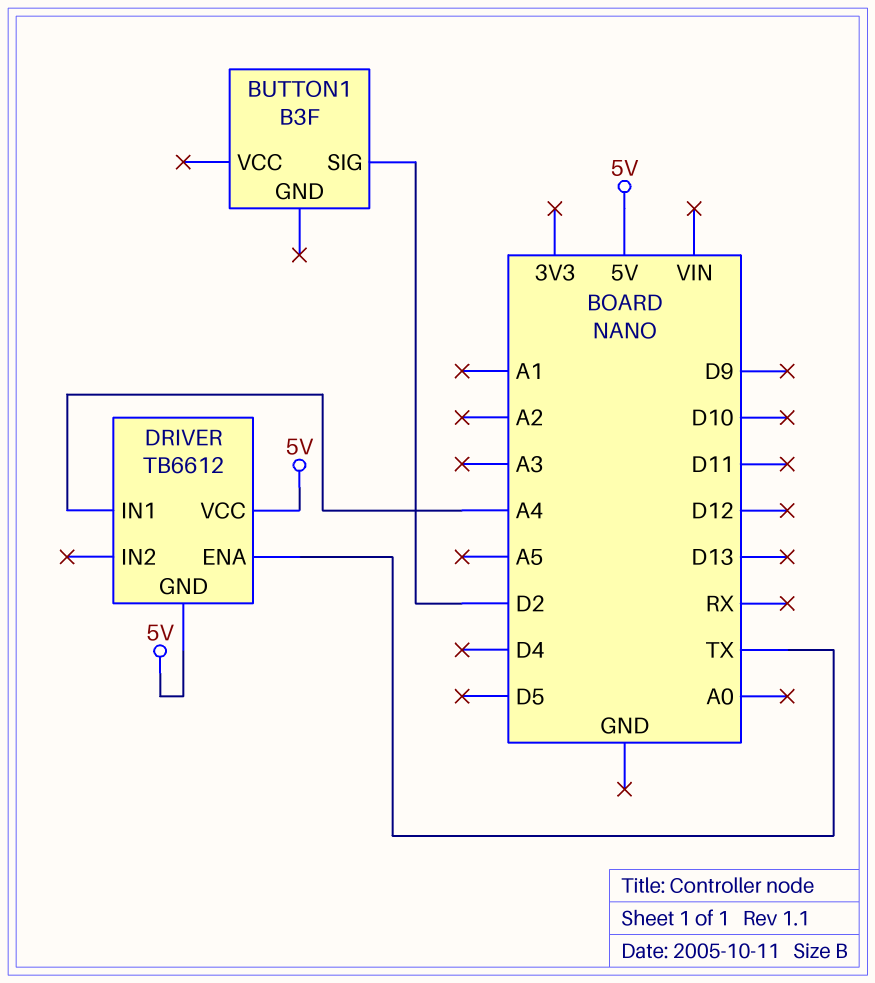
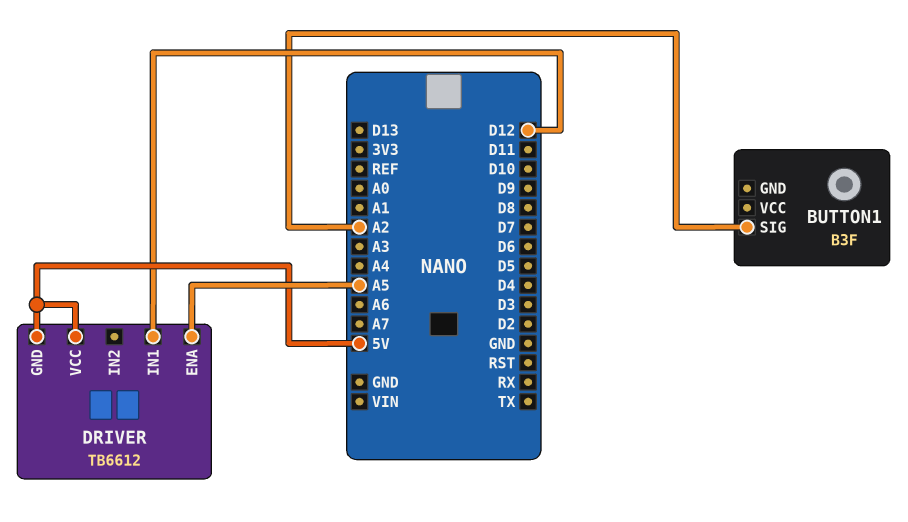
BUTTON1 pin SIG: D2 -> A2
DRIVER pin ENA: TX -> A5
DRIVER pin IN1: A4 -> D12

